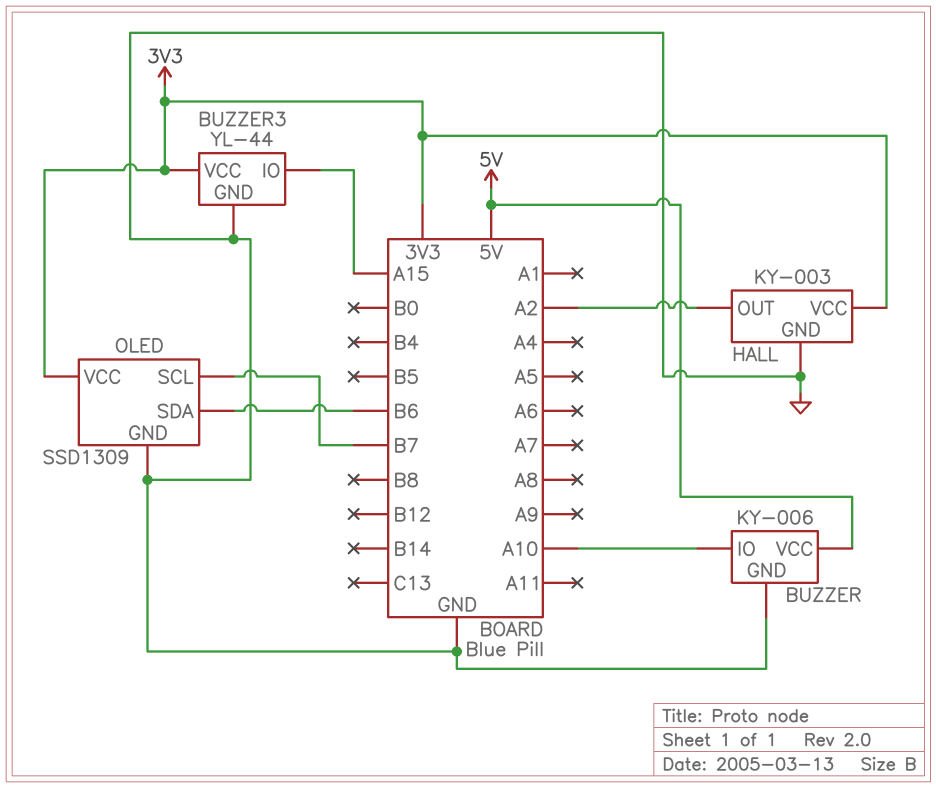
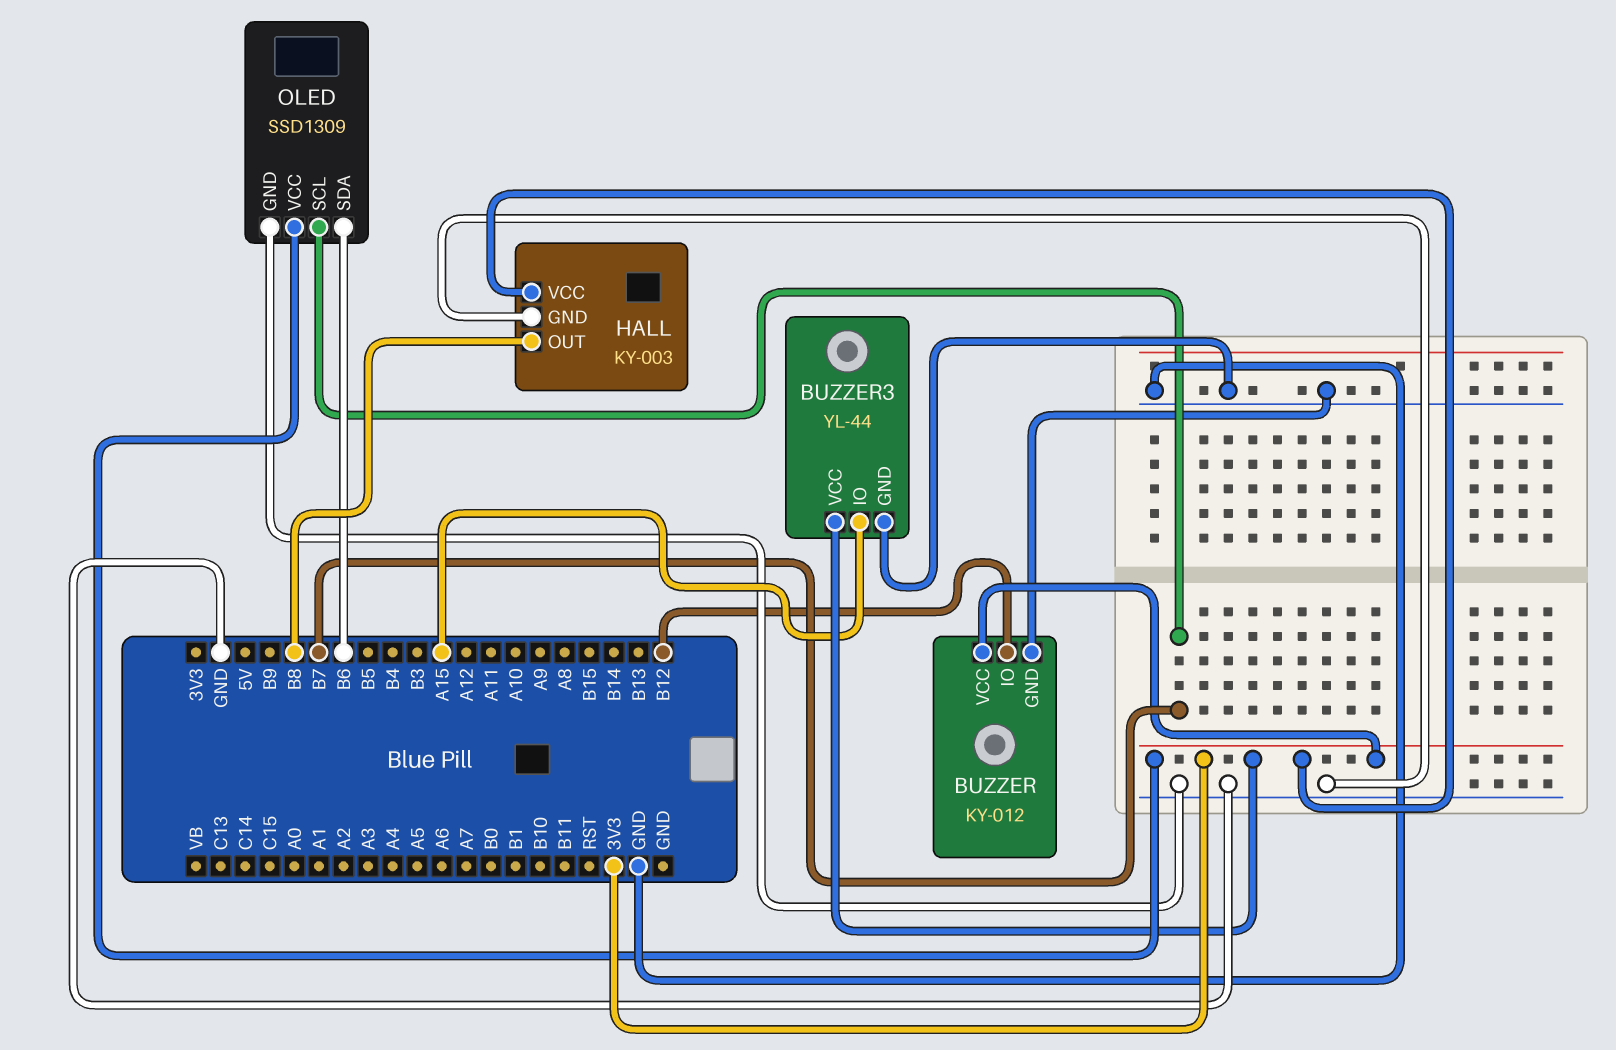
BUZZER: KY-006 -> KY-012
BUZZER pin IO: A10 -> B12
BUZZER pin VCC: 5V -> 3V3
HALL pin OUT: A2 -> B8

